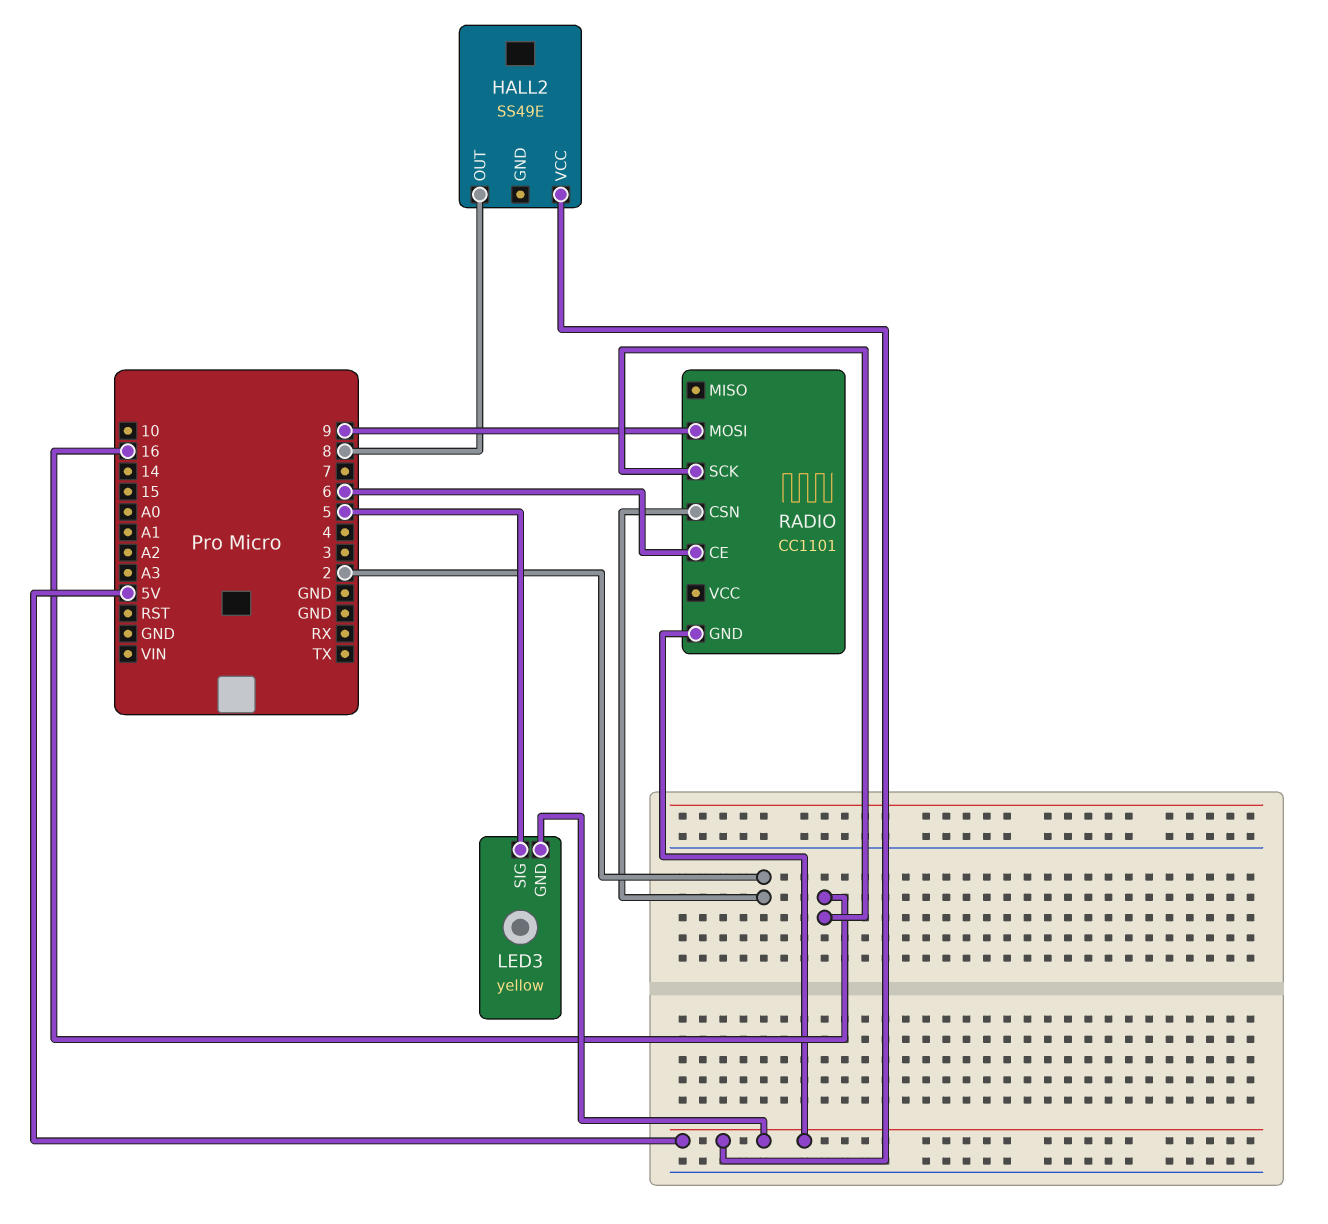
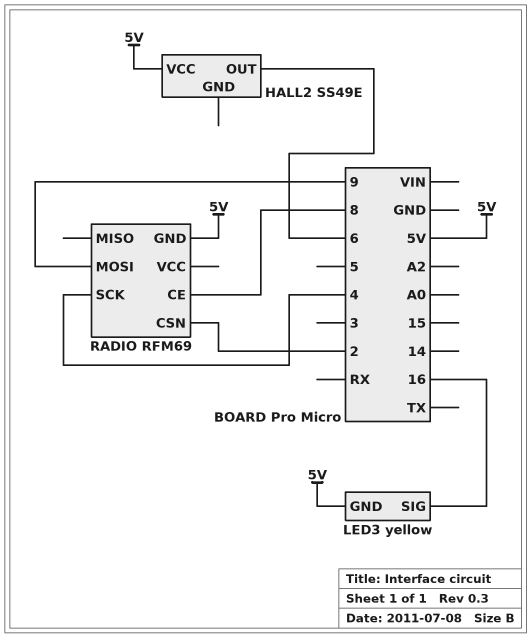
HALL2 pin OUT: 8 -> 6
LED3 pin SIG: 5 -> 16
RADIO: CC1101 -> RFM69
RADIO pin CE: 6 -> 8
RADIO pin SCK: 16 -> 4

